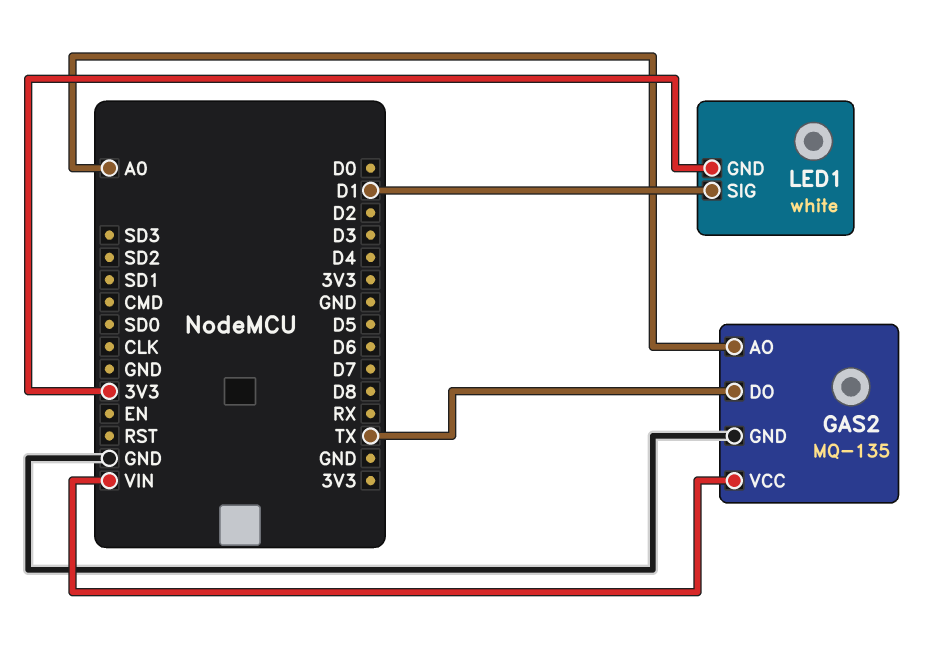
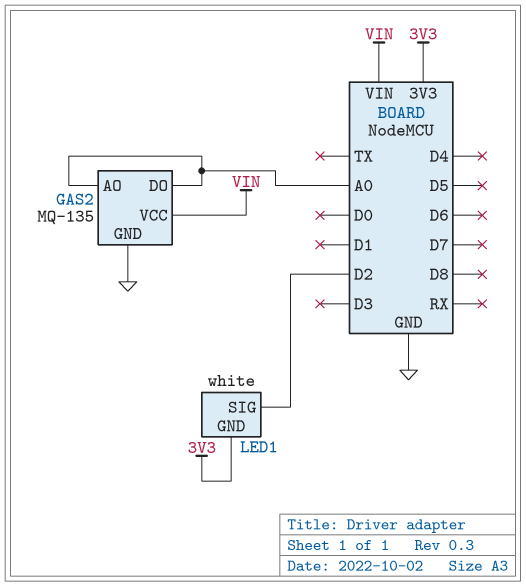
GAS2 pin DO: TX -> A0
LED1 pin SIG: D1 -> D2

